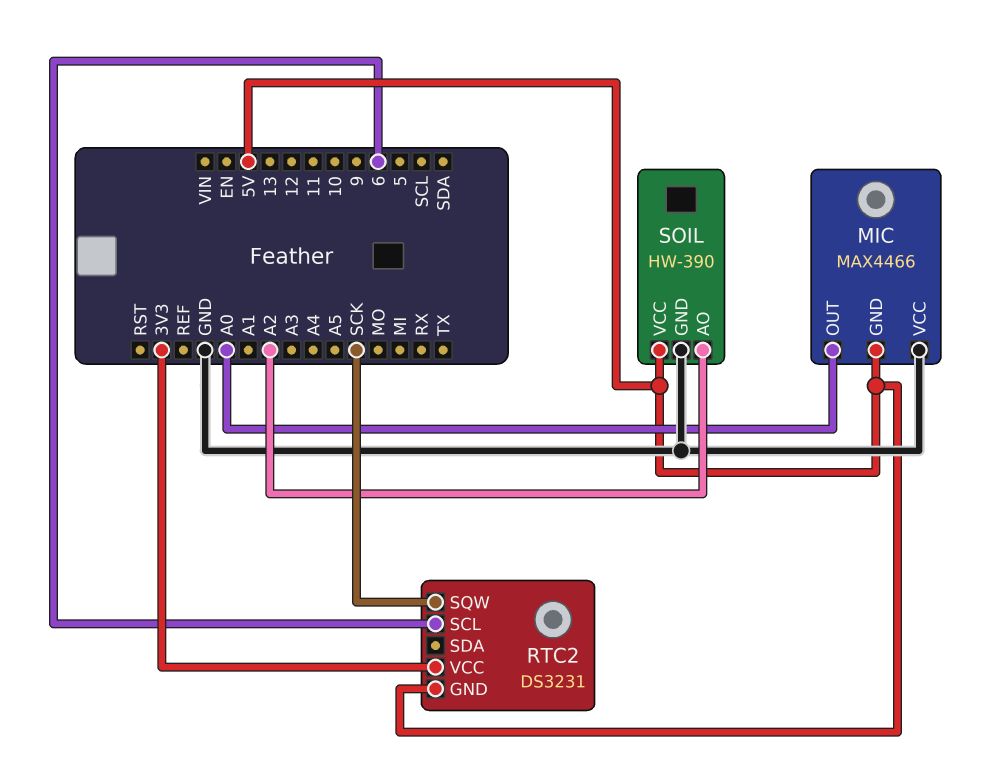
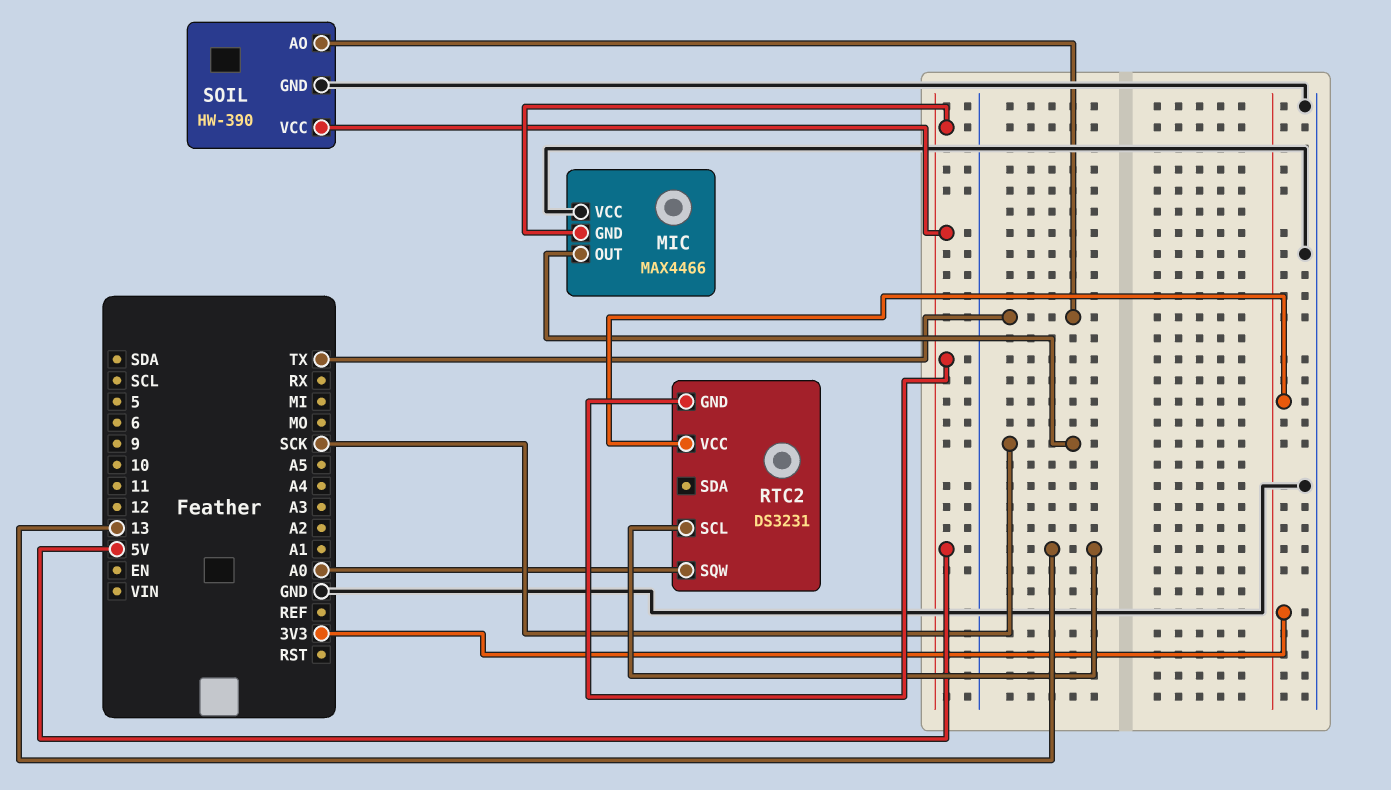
MIC pin OUT: A0 -> SCK
RTC2 pin SCL: 6 -> 13
RTC2 pin SQW: SCK -> A0
SOIL pin AO: A2 -> TX

